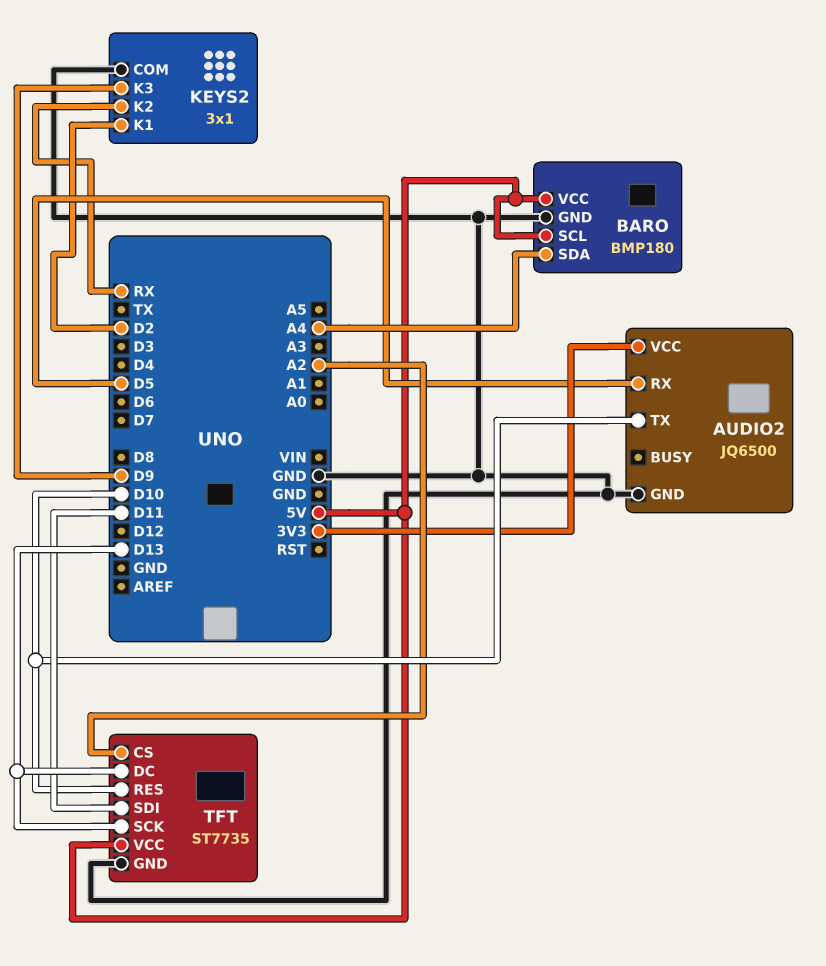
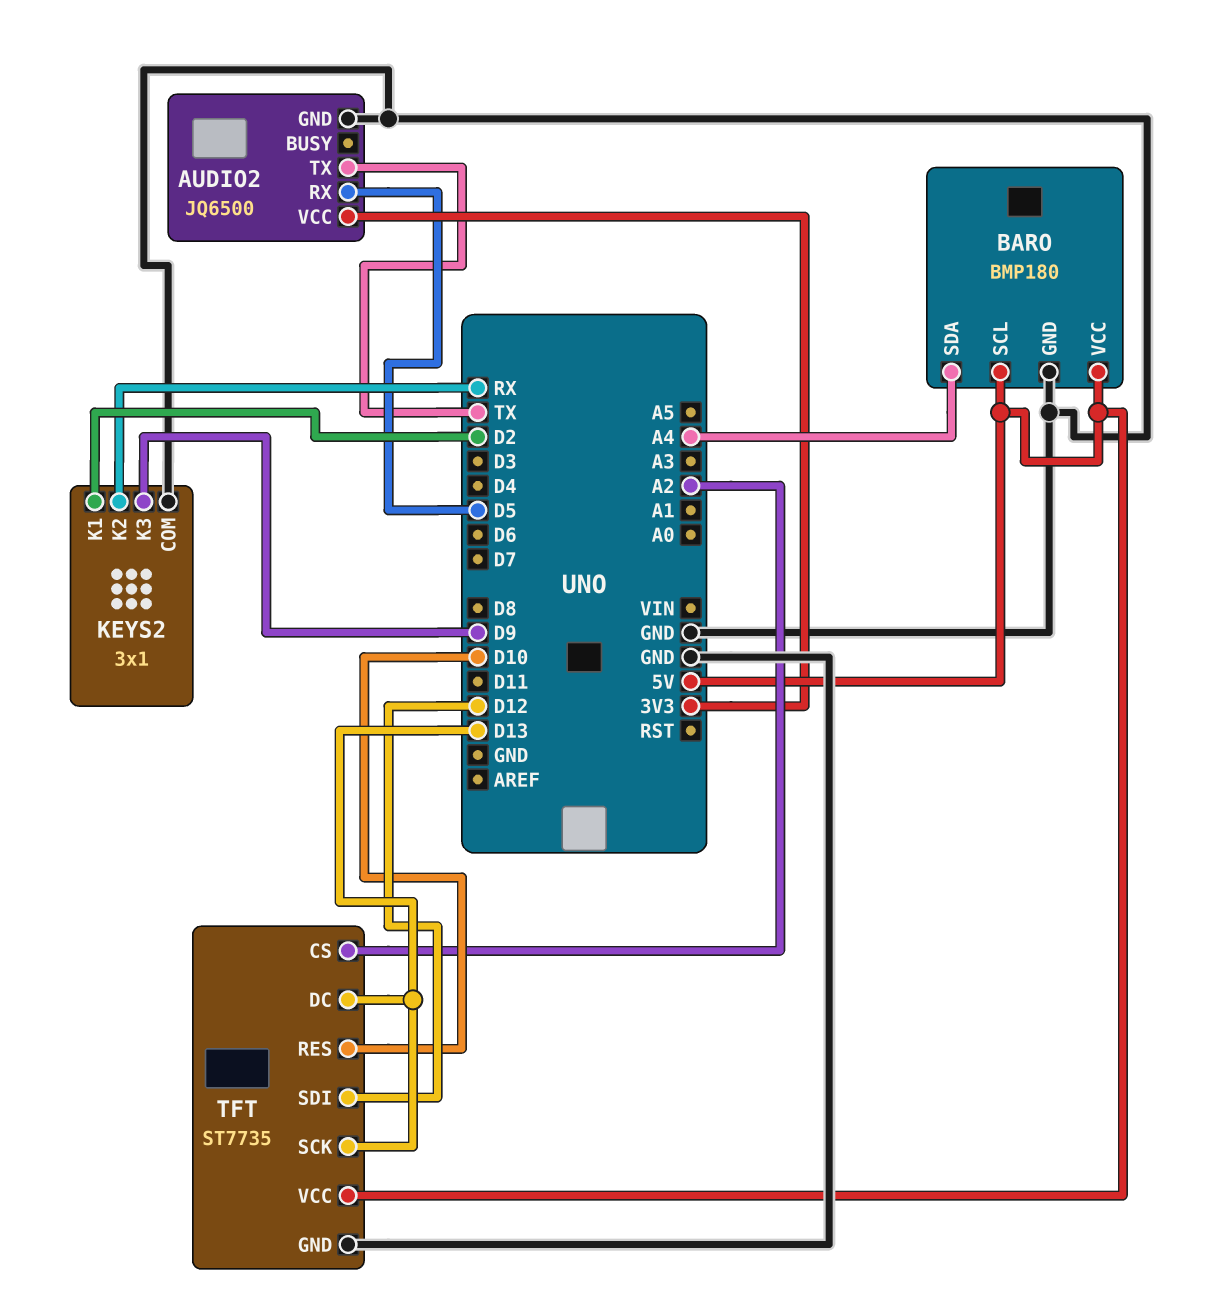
AUDIO2 pin TX: D10 -> TX
TFT pin SDI: D11 -> D12

